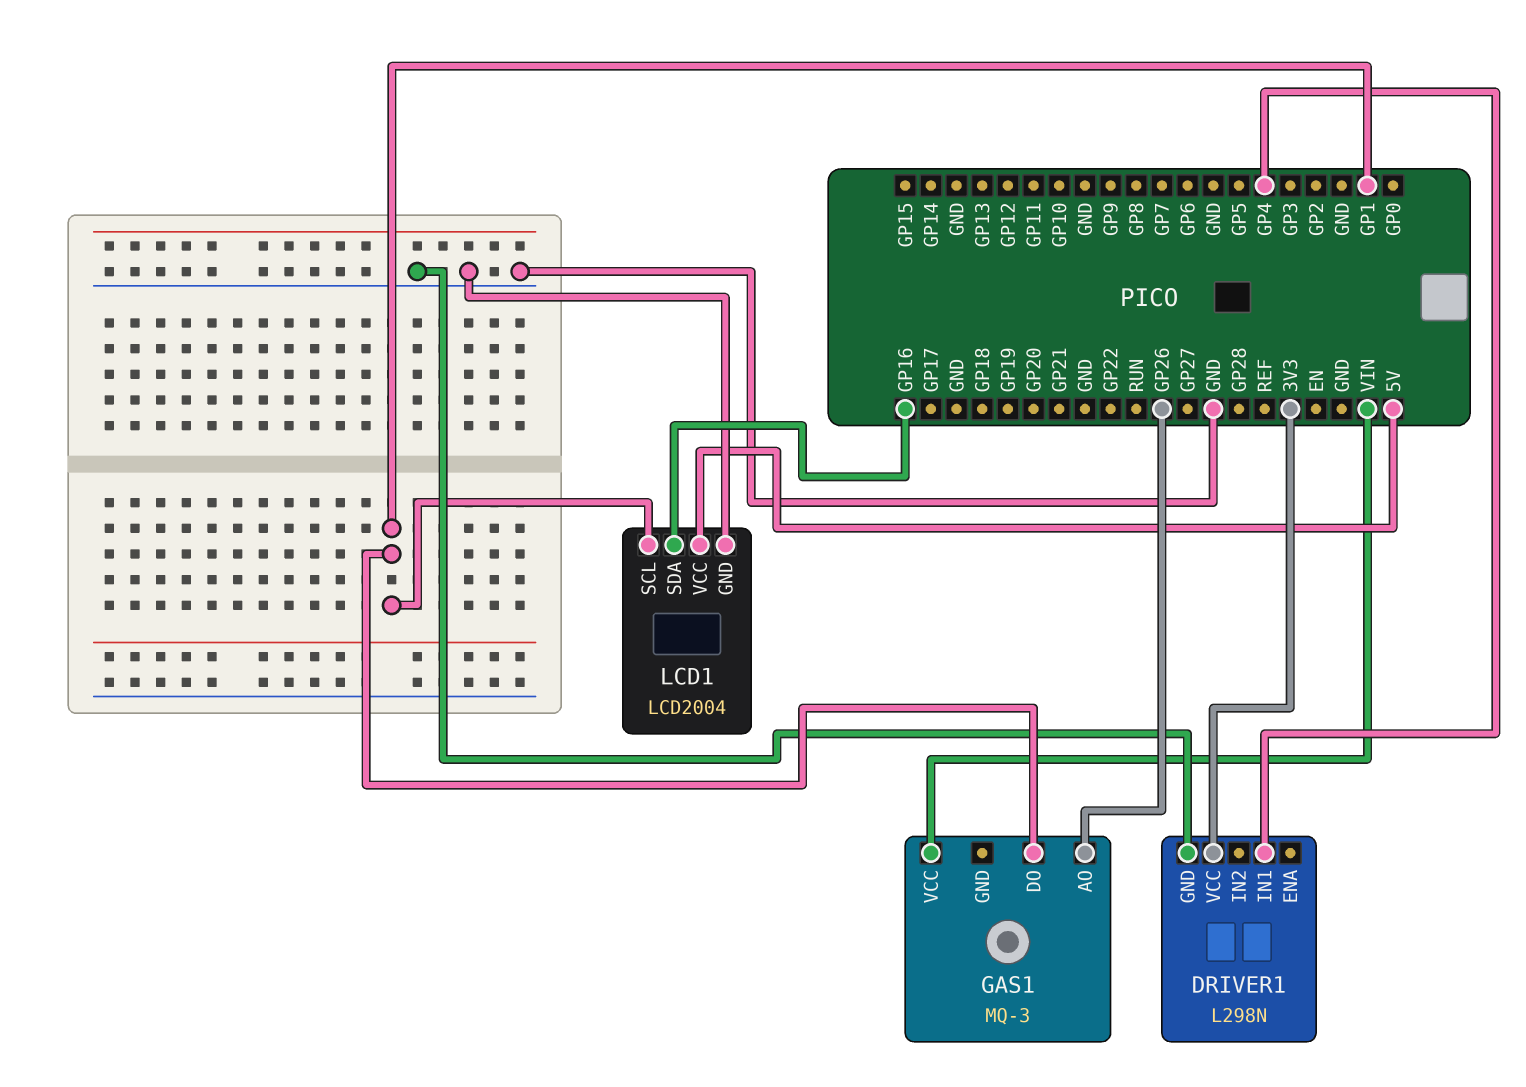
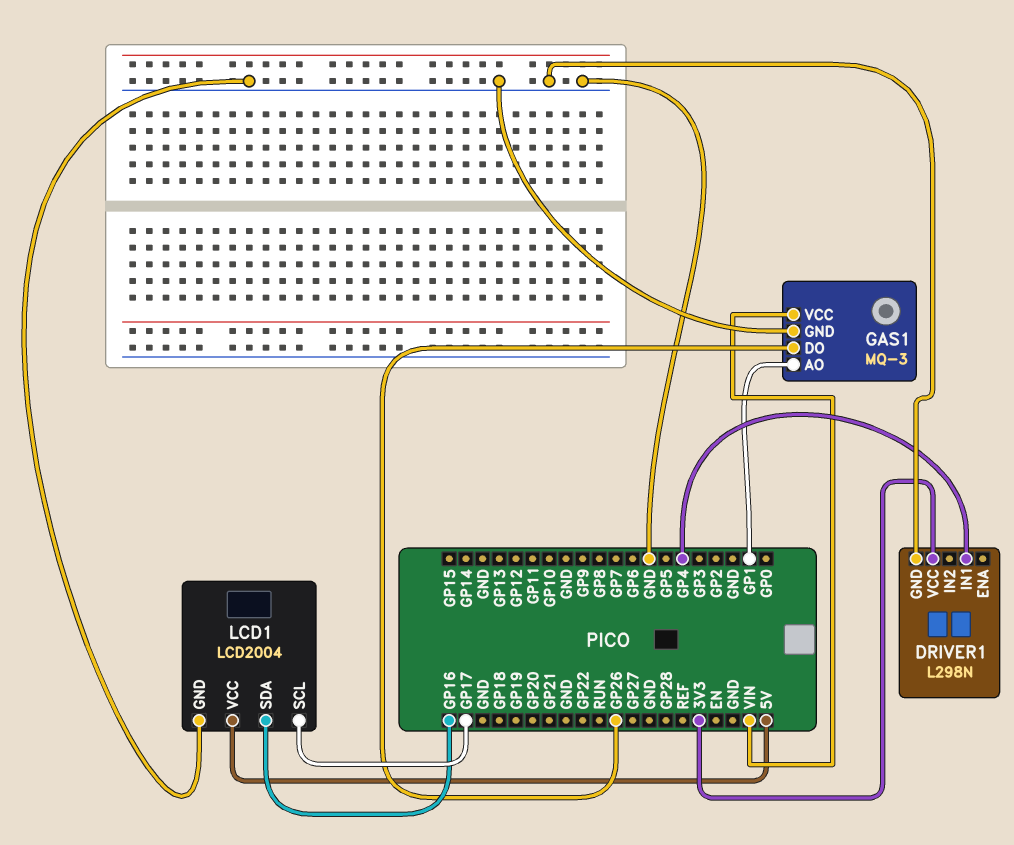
GAS1 pin AO: GP26 -> GP1
GAS1 pin DO: GP1 -> GP26
GAS1 pin GND: none -> GND
LCD1 pin SCL: GP1 -> GP17

